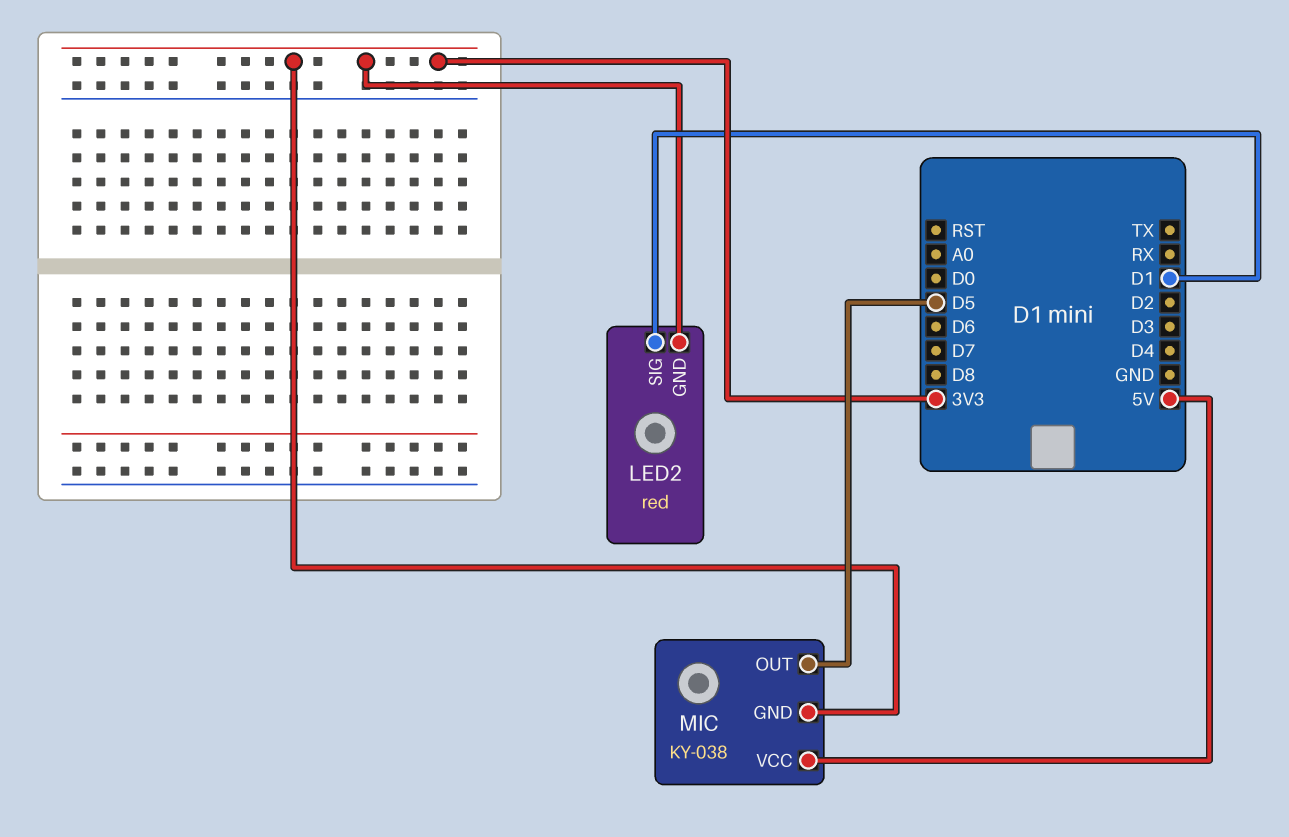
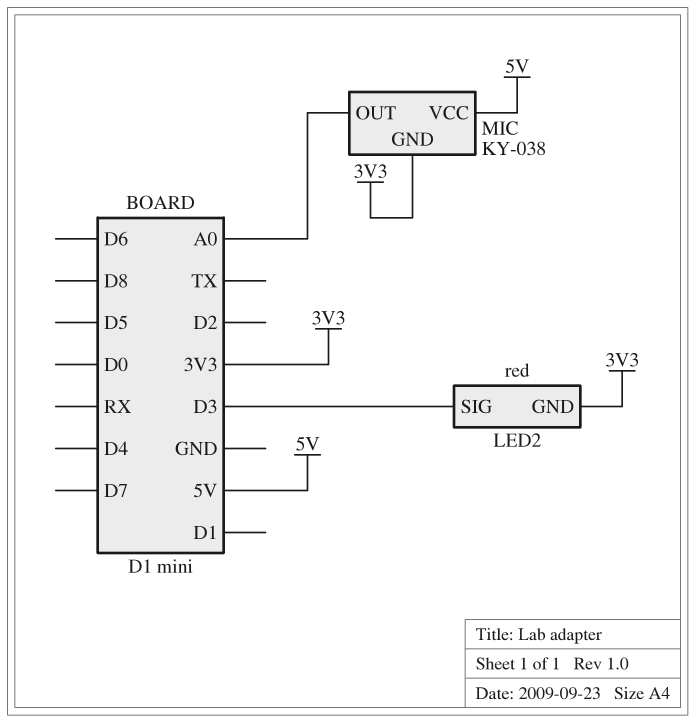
LED2 pin SIG: D1 -> D3
MIC pin OUT: D5 -> A0

